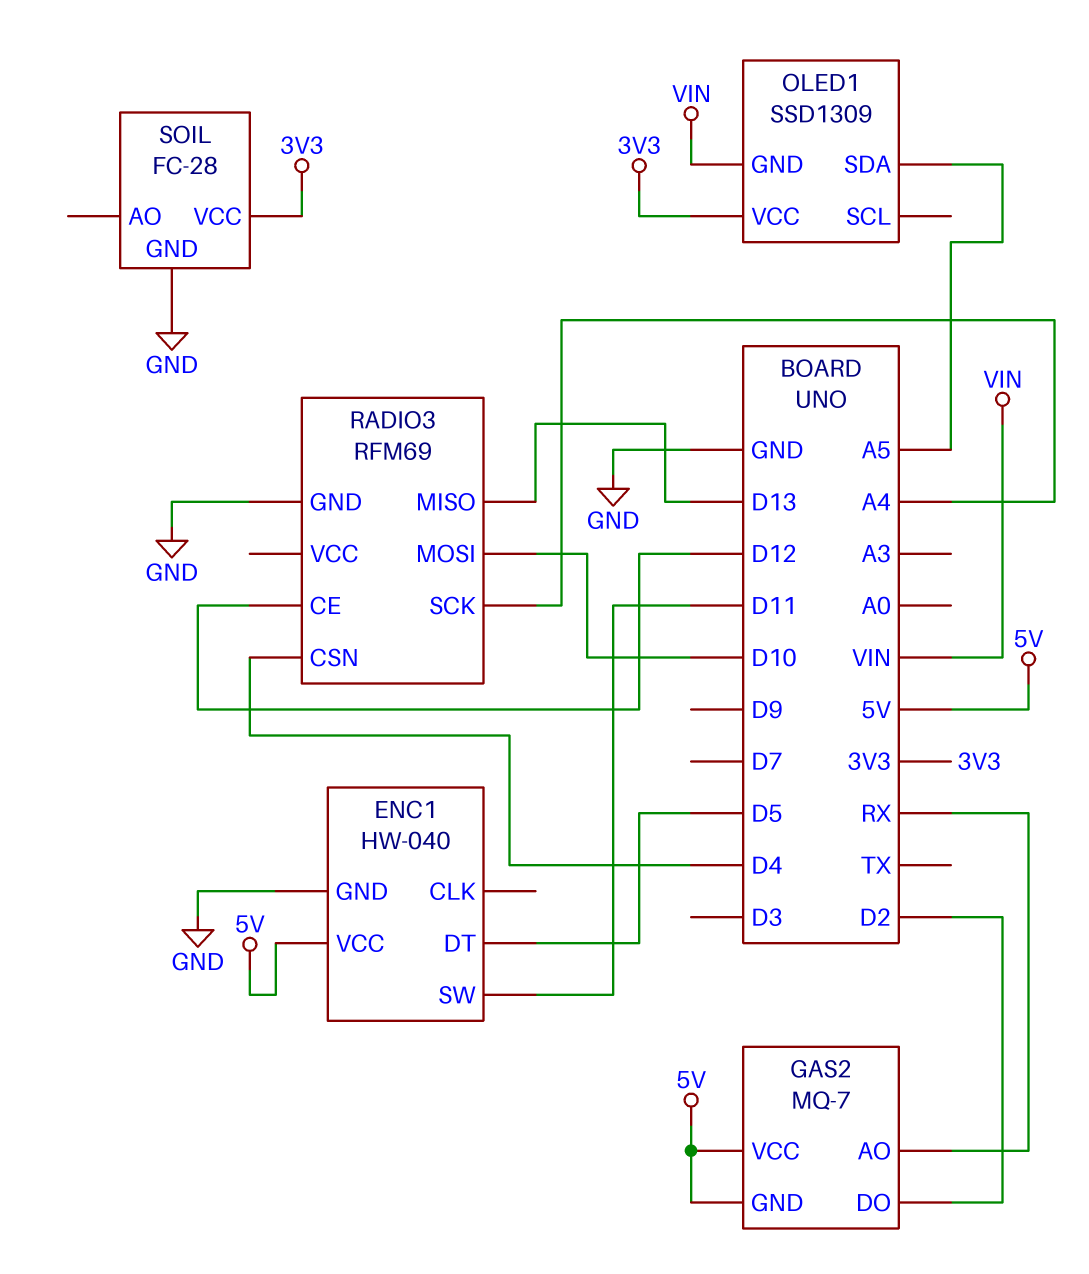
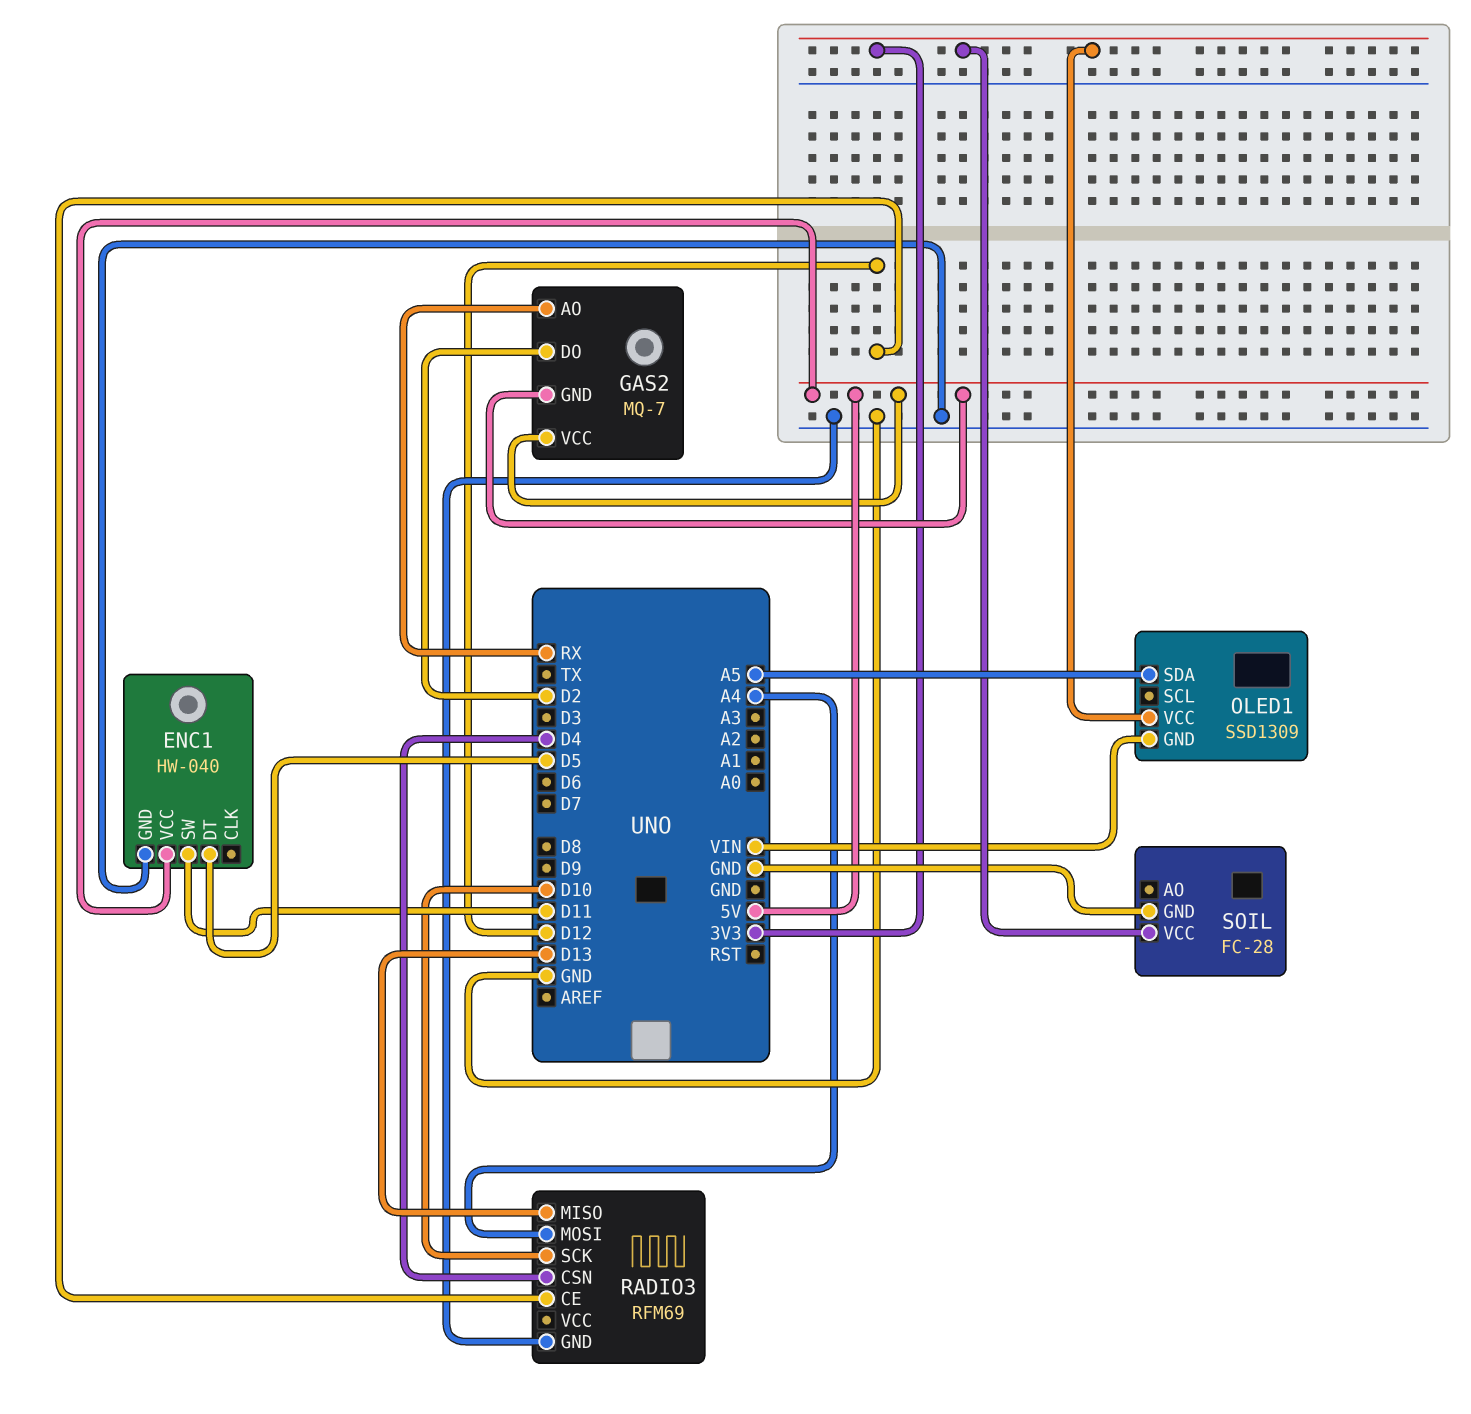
RADIO3 pin MOSI: D10 -> A4
RADIO3 pin SCK: A4 -> D10

